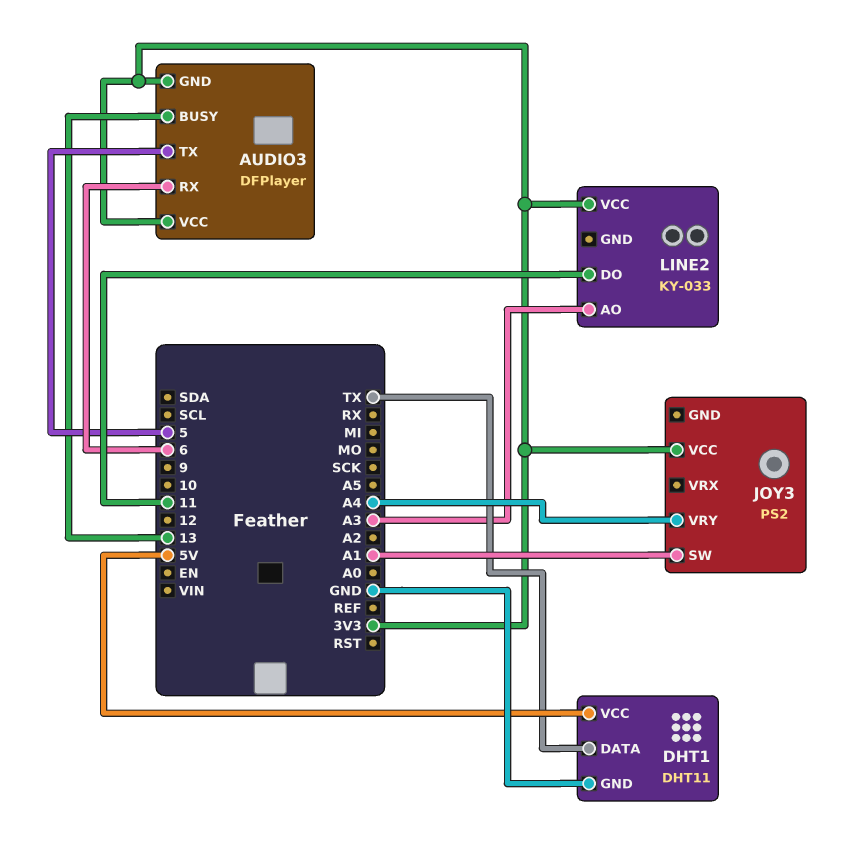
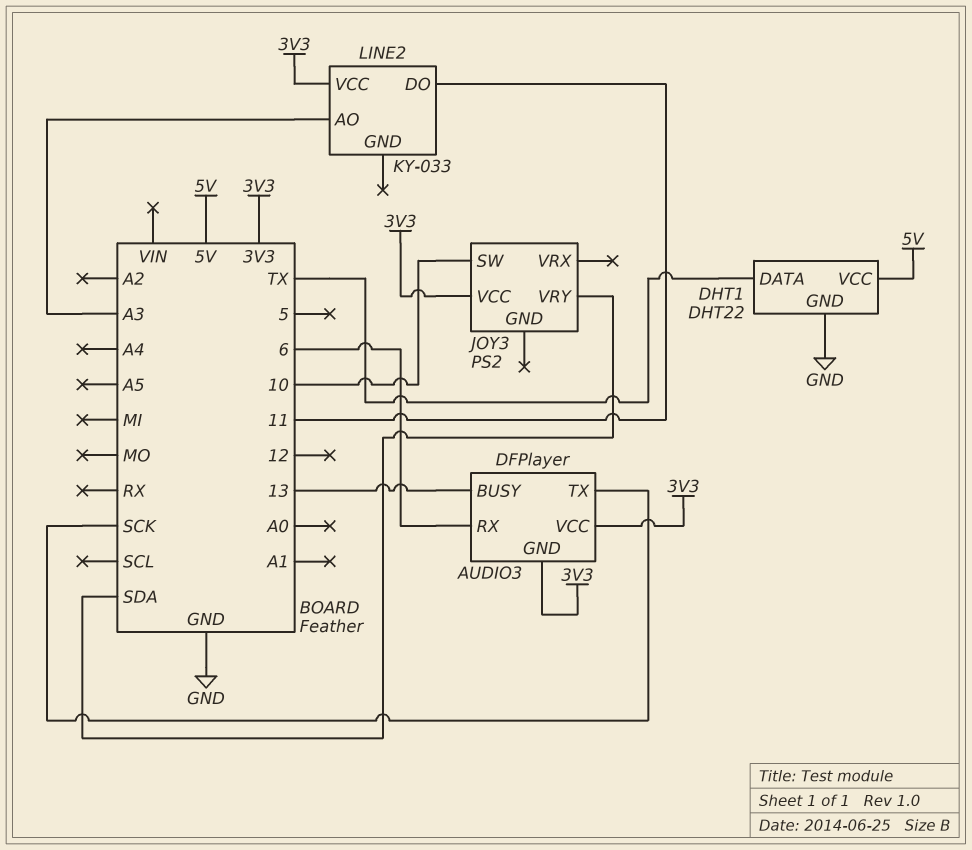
AUDIO3 pin TX: 5 -> SCK
DHT1: DHT11 -> DHT22
JOY3 pin SW: A1 -> 10
JOY3 pin VRY: A4 -> SDA

